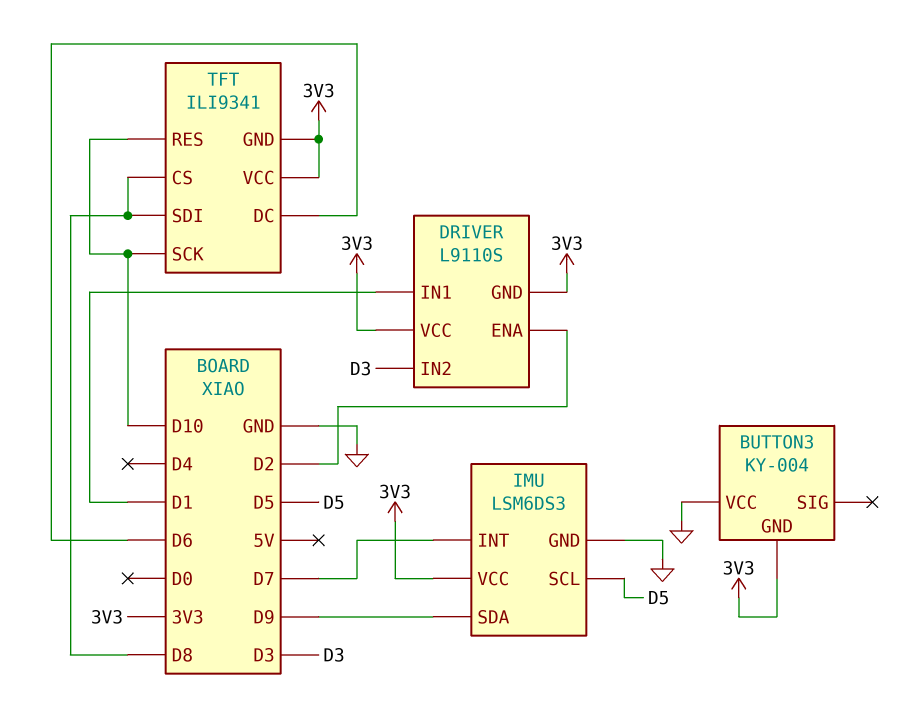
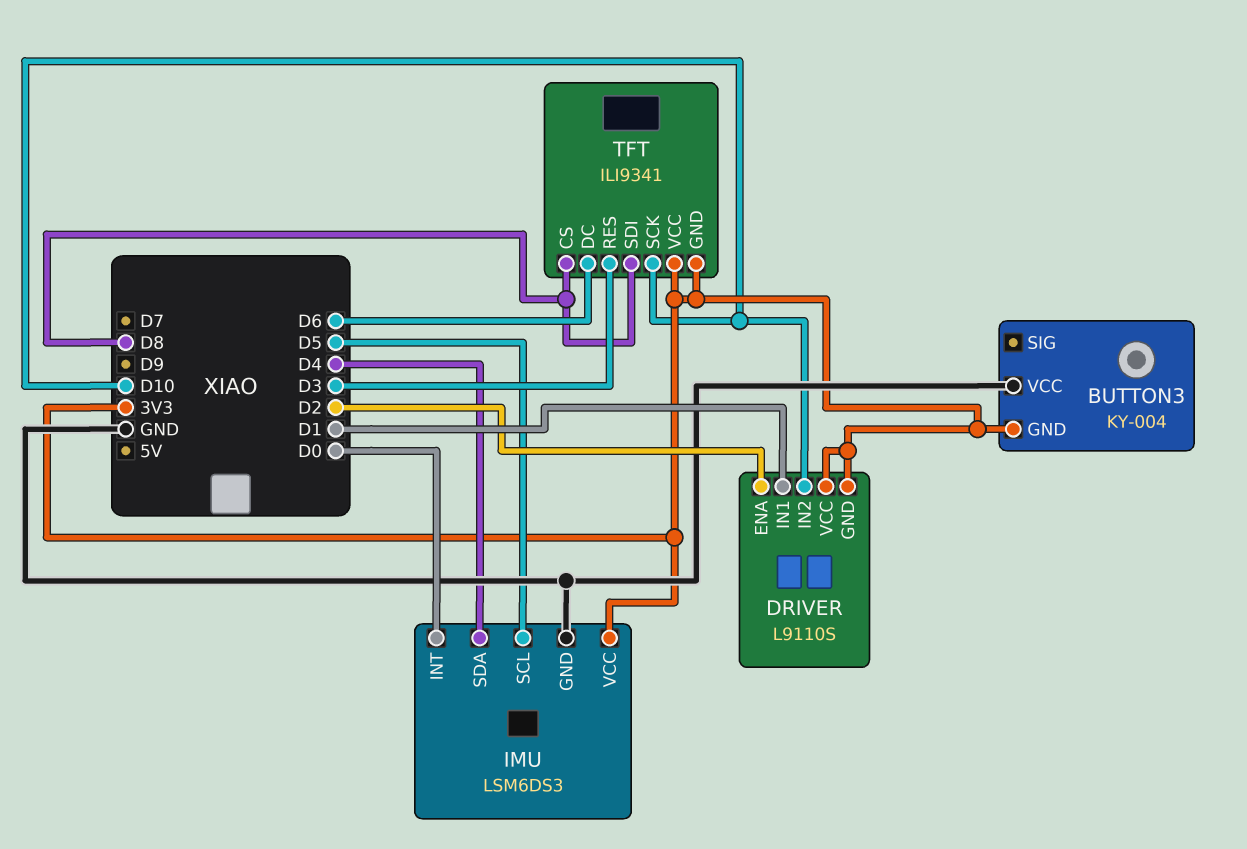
DRIVER pin IN2: D3 -> D10
IMU pin INT: D7 -> D0
IMU pin SDA: D9 -> D4
TFT pin RES: D10 -> D3

